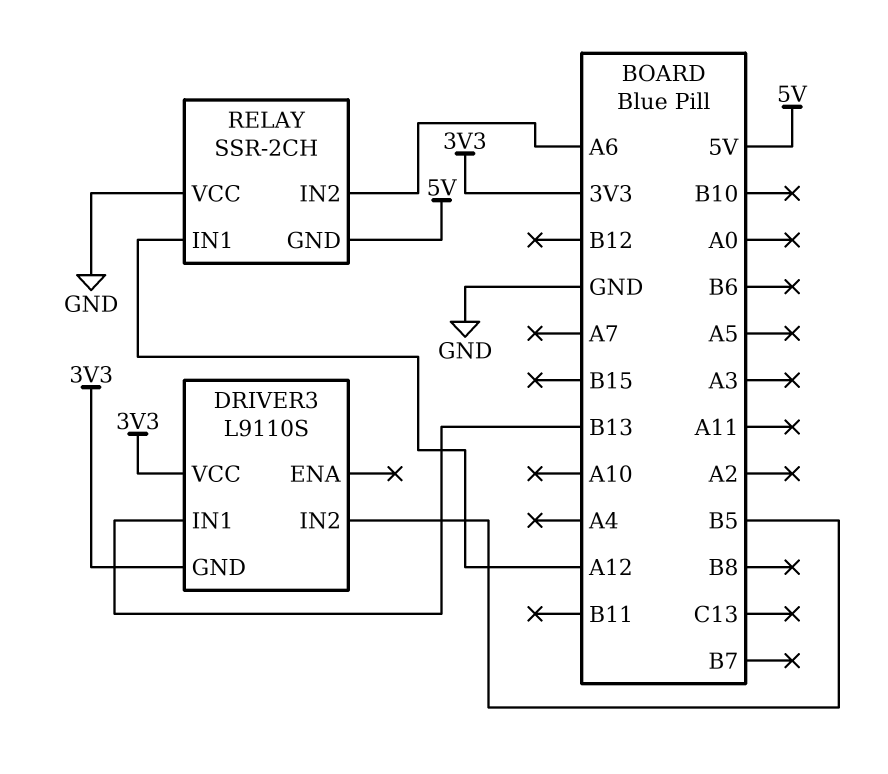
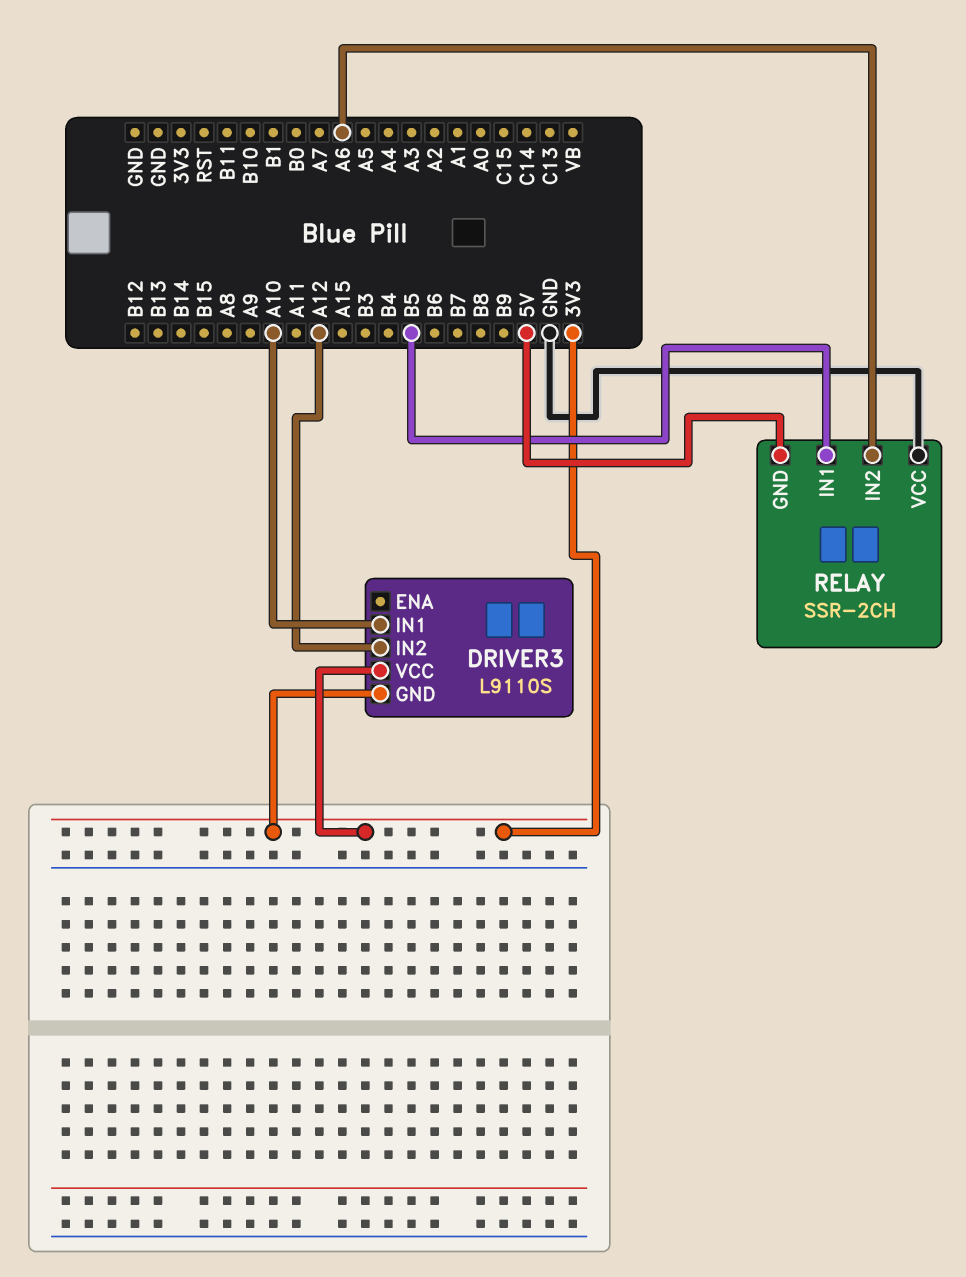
DRIVER3 pin IN1: B13 -> A10
DRIVER3 pin IN2: B5 -> A12
RELAY pin IN1: A12 -> B5

